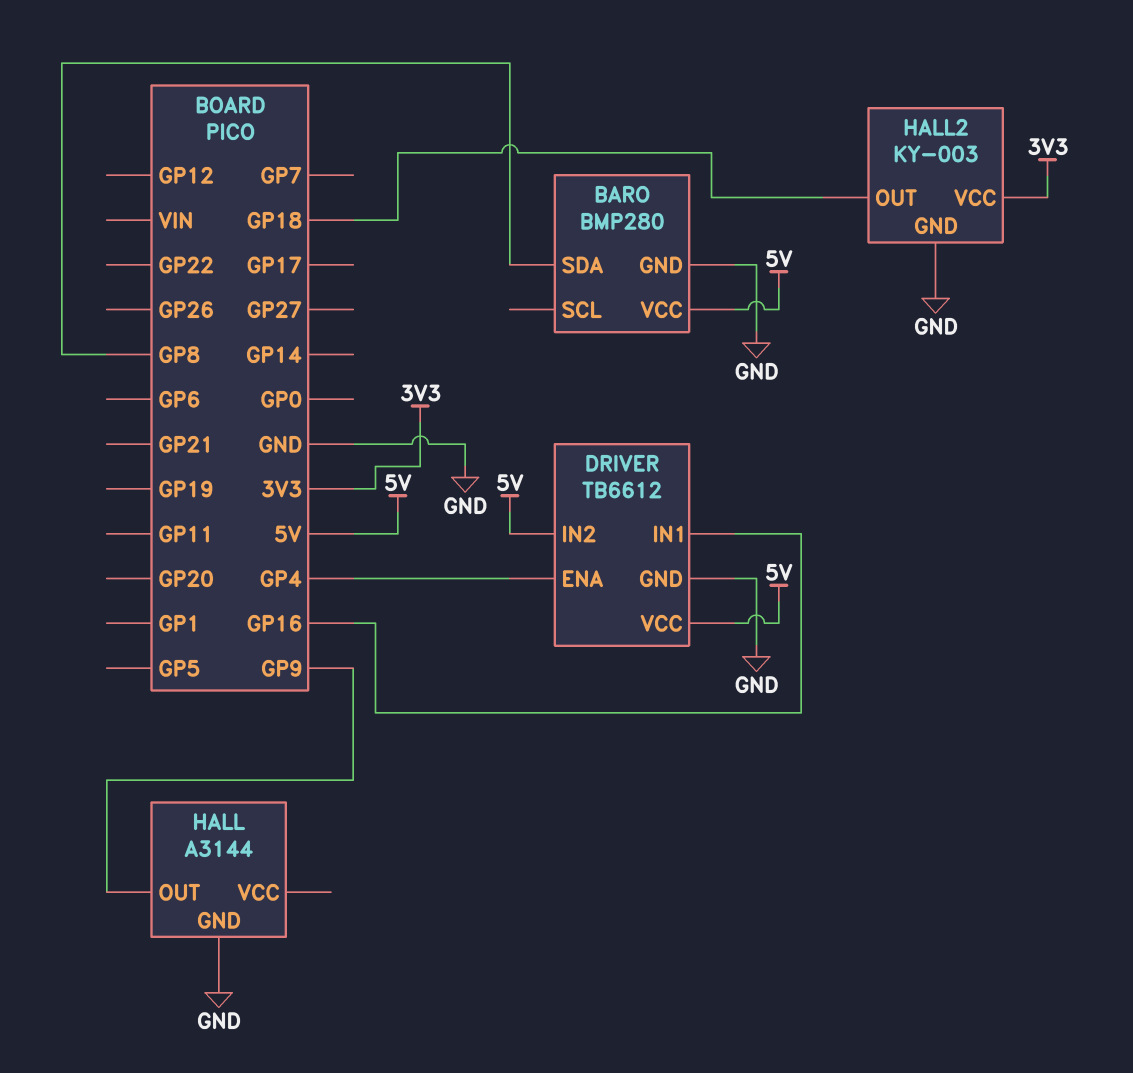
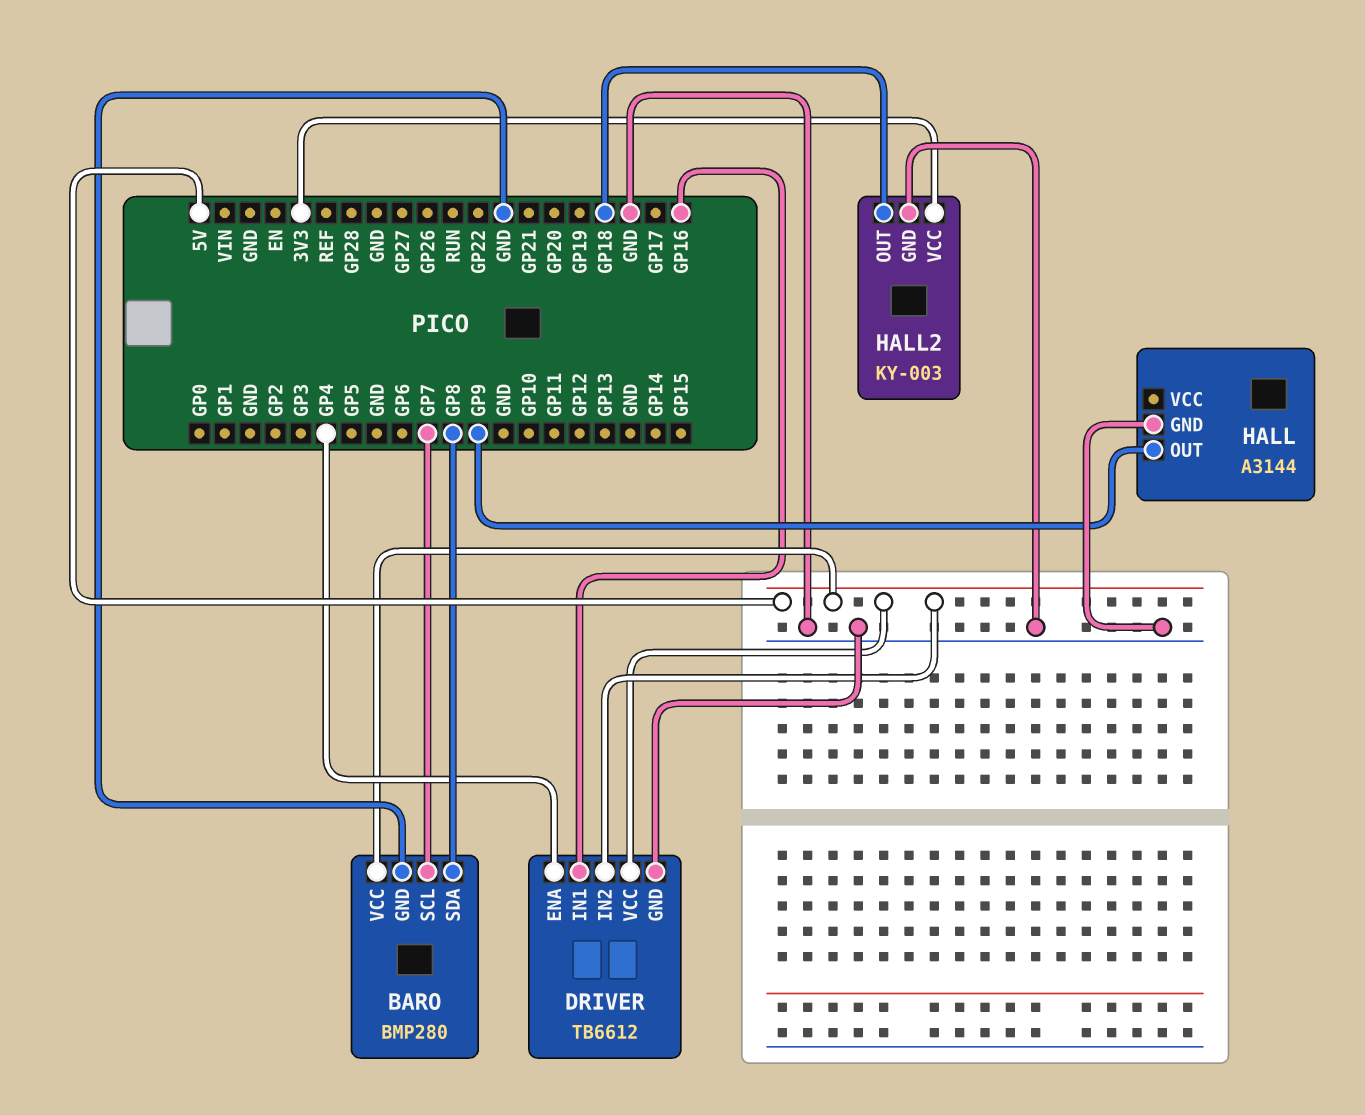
BARO pin SCL: none -> GP7

